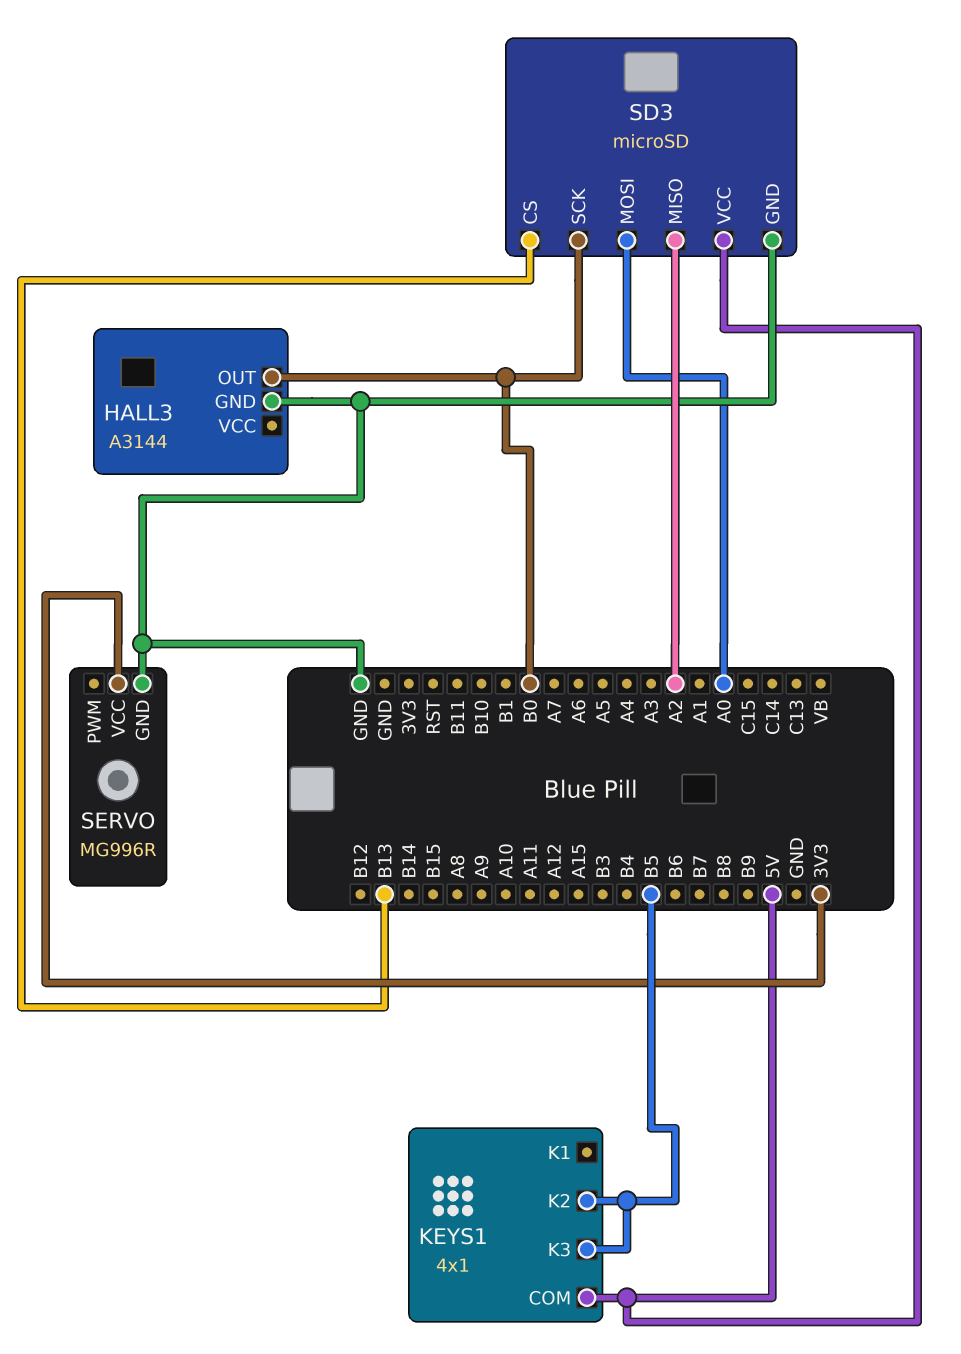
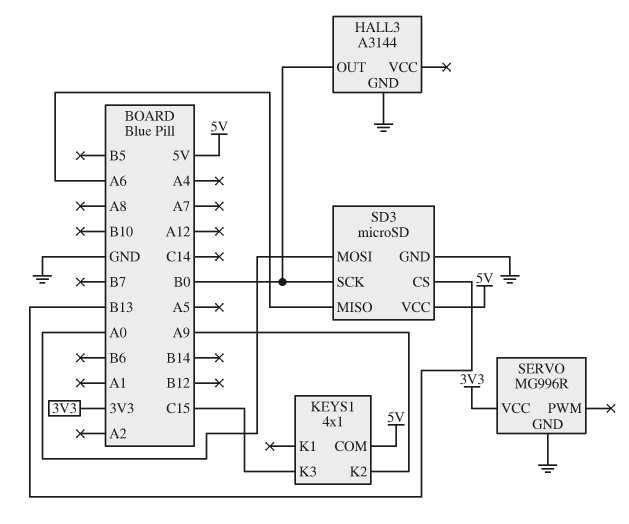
KEYS1 pin K2: B5 -> A9
KEYS1 pin K3: B5 -> C15
SD3 pin MISO: A2 -> A6

